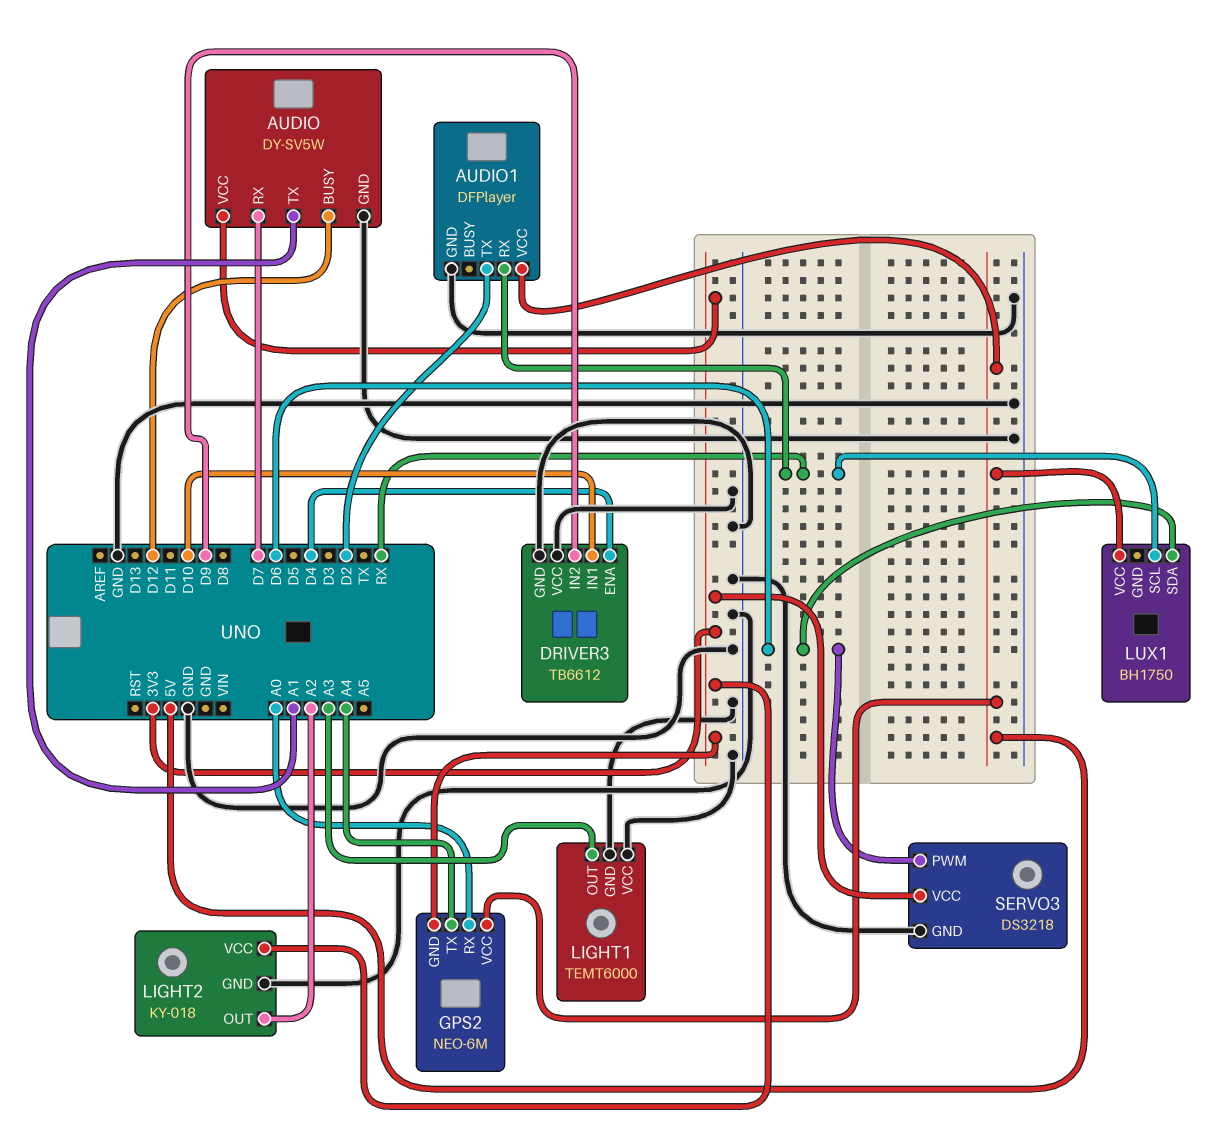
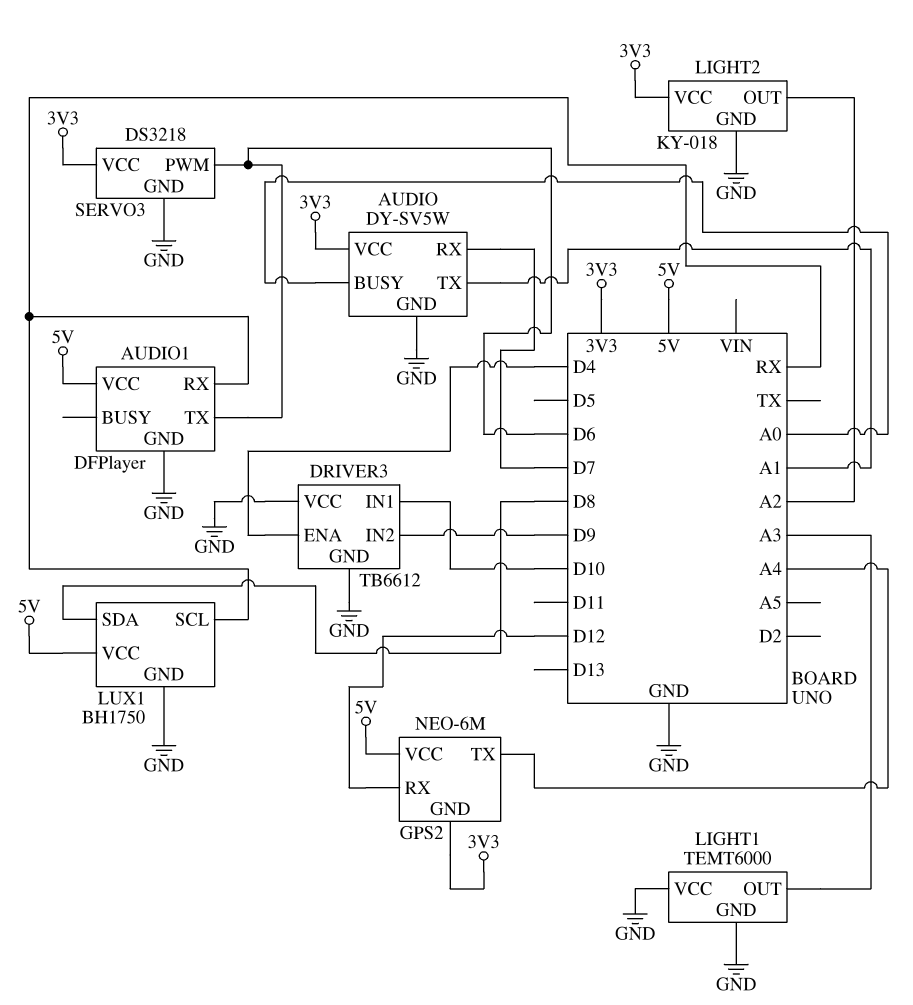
AUDIO pin BUSY: D12 -> A0
AUDIO1 pin TX: D2 -> D6
GPS2 pin RX: A0 -> D12
LUX1 pin GND: none -> GND
LUX1 pin SDA: D6 -> D8

